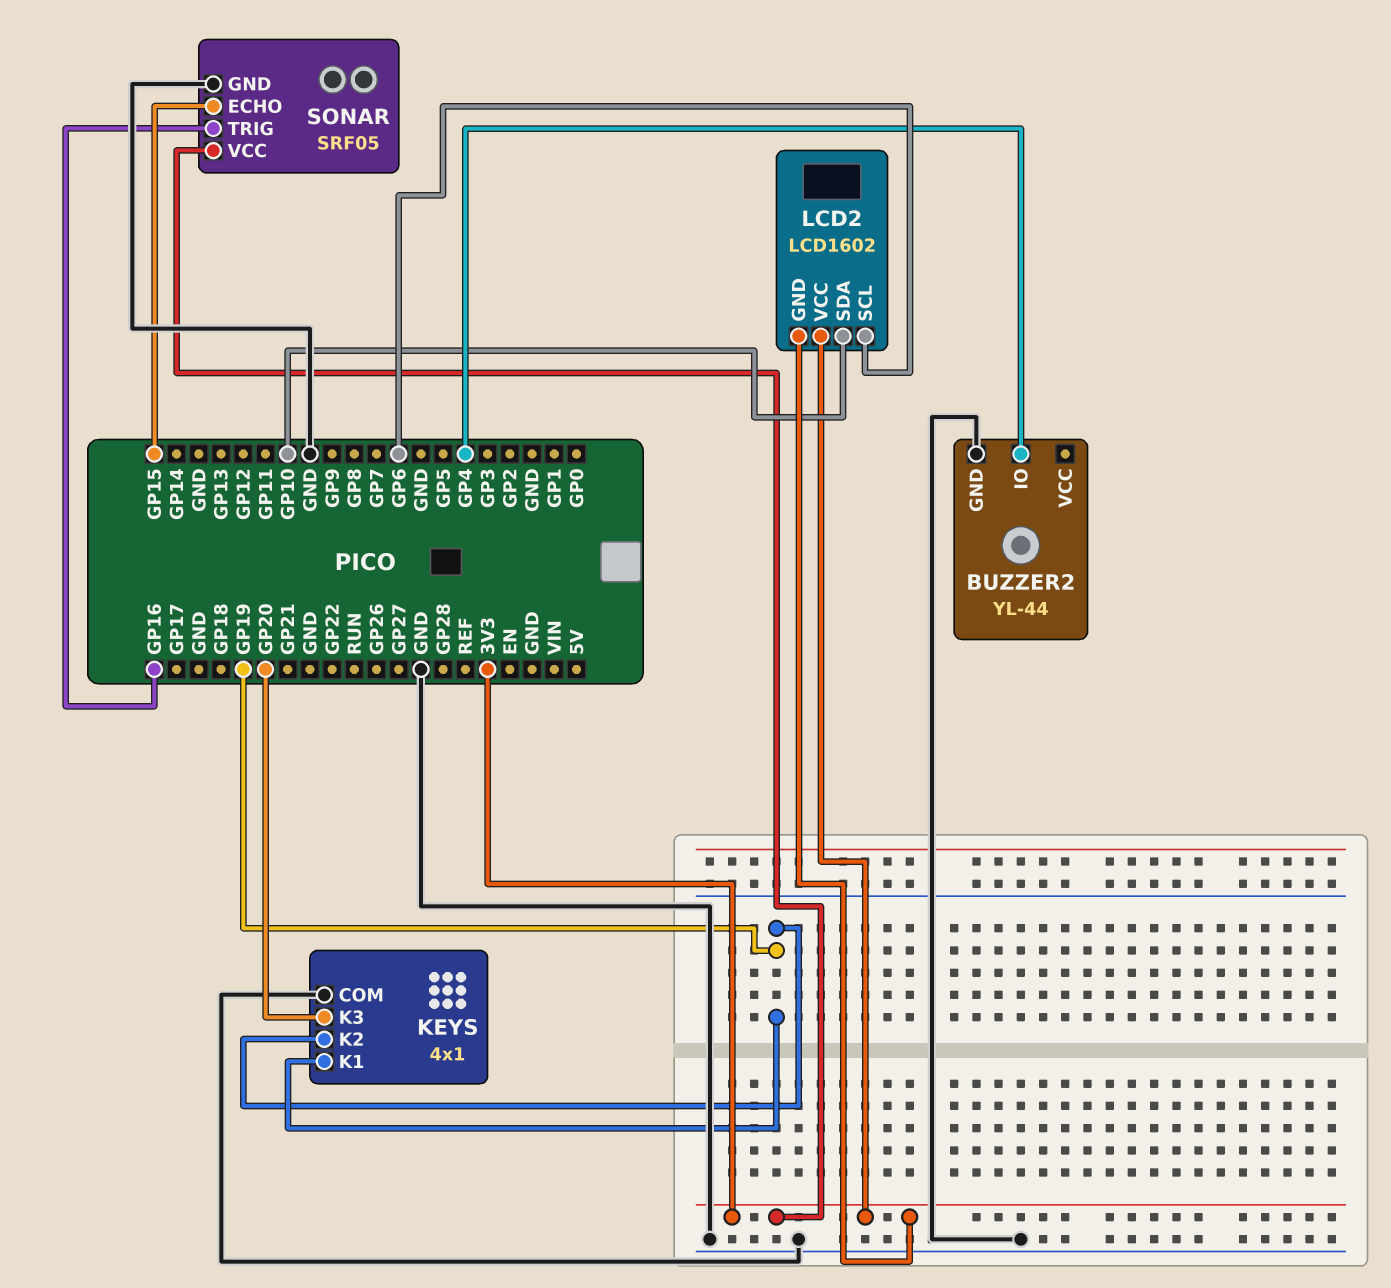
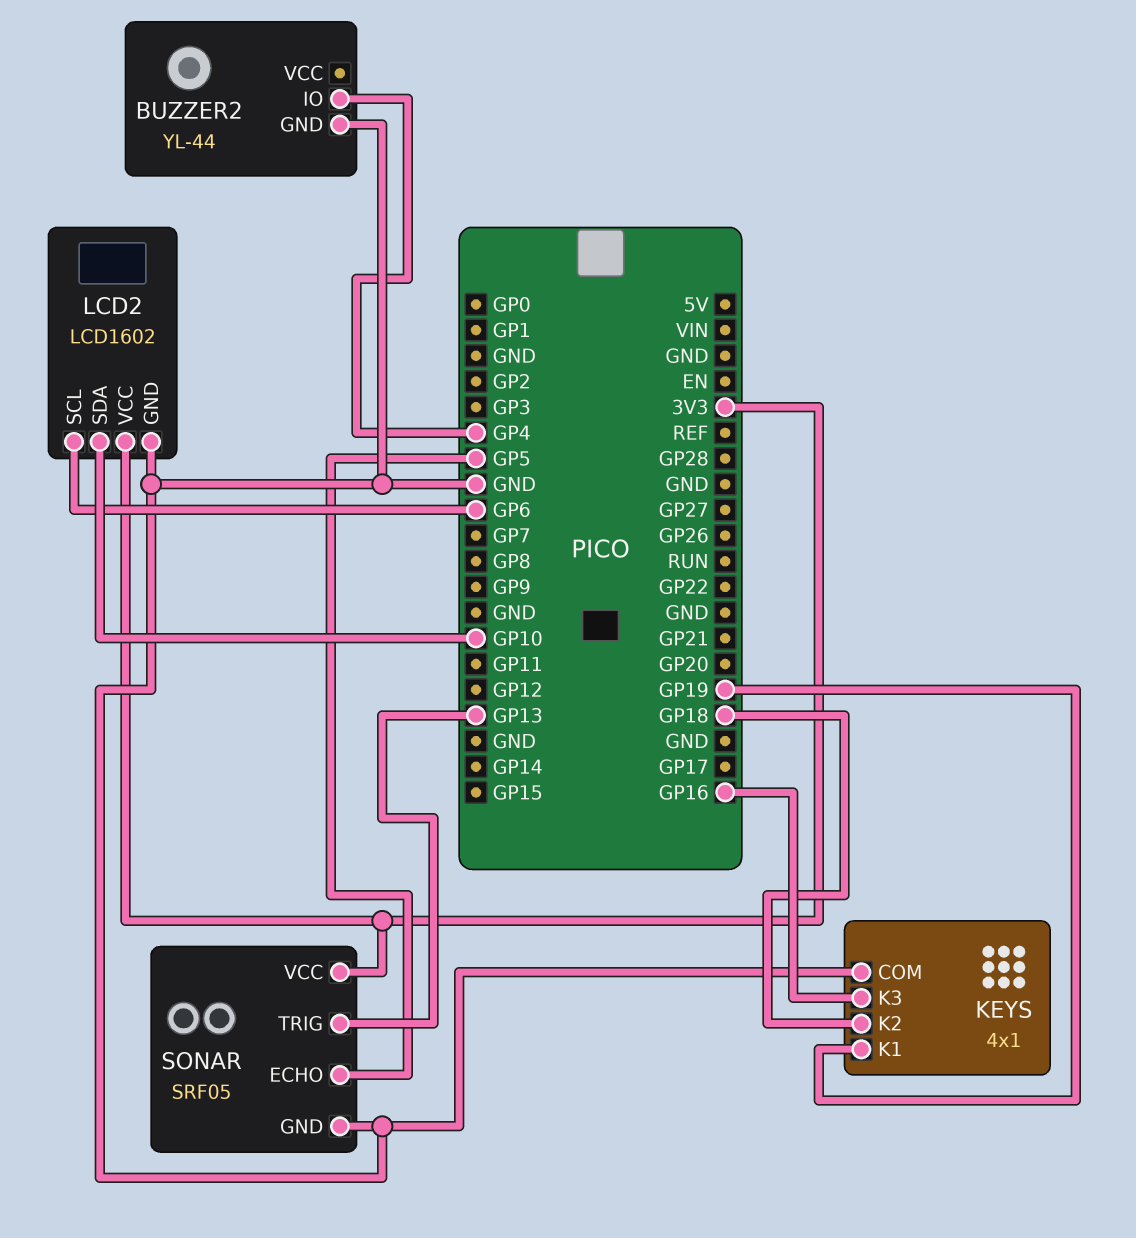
KEYS pin K2: GP19 -> GP18
KEYS pin K3: GP20 -> GP16
LCD2 pin GND: 3V3 -> GND
SONAR pin ECHO: GP15 -> GP5
SONAR pin TRIG: GP16 -> GP13

